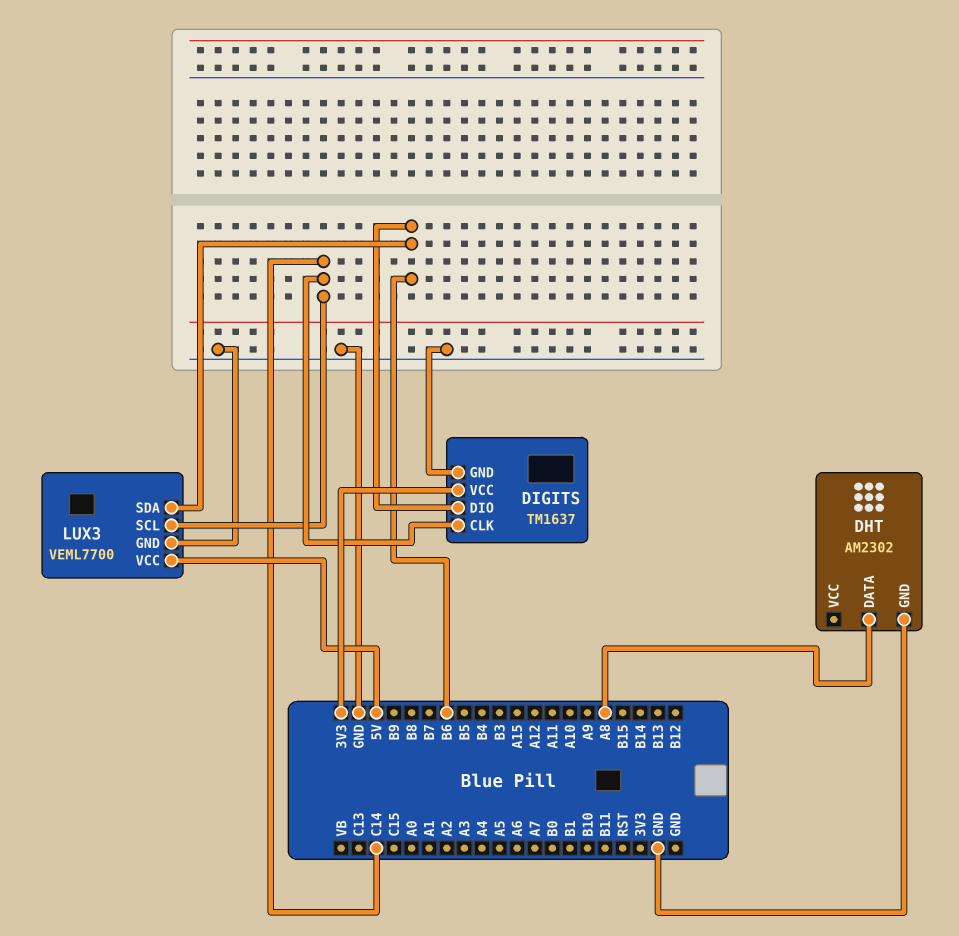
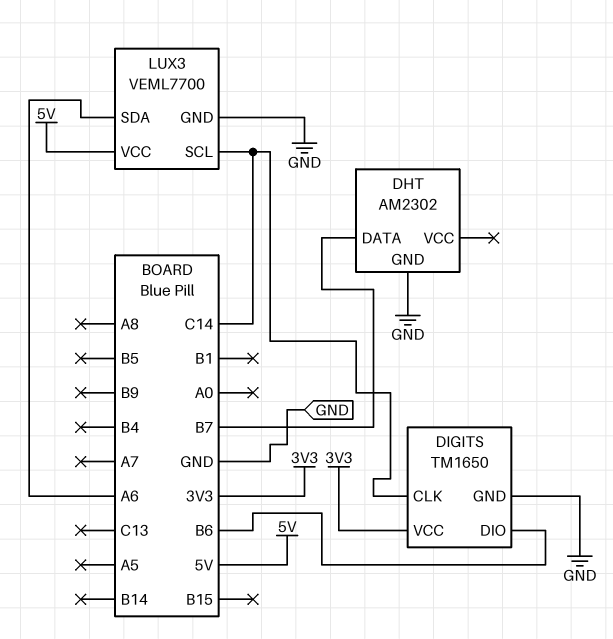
DHT pin DATA: A8 -> B7
DIGITS: TM1637 -> TM1650
LUX3 pin SDA: B6 -> A6

